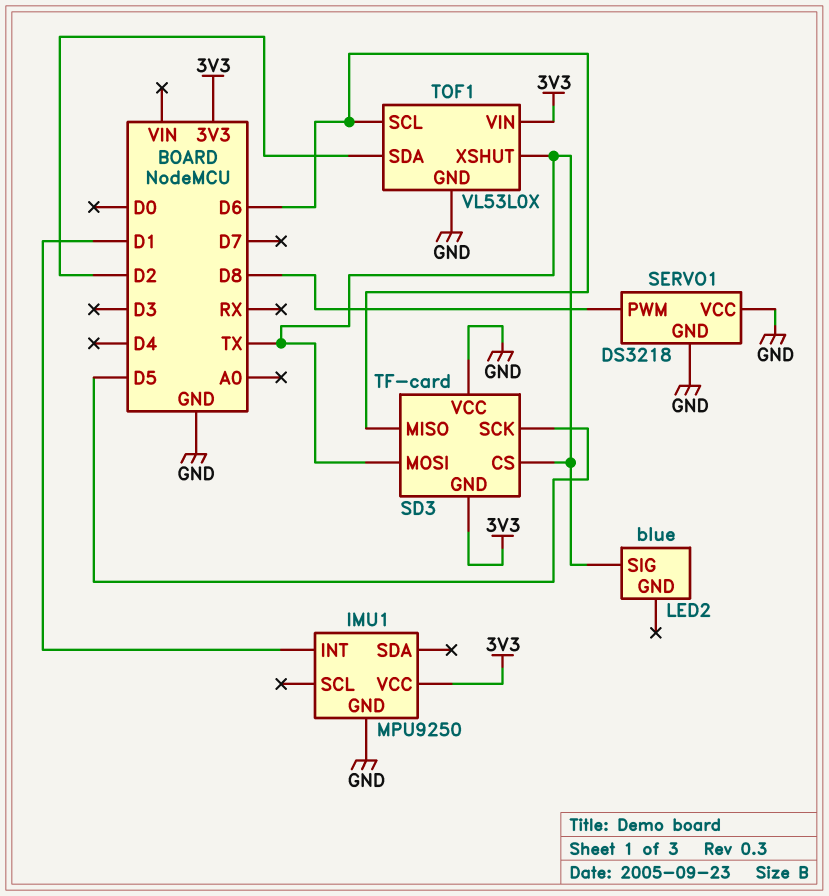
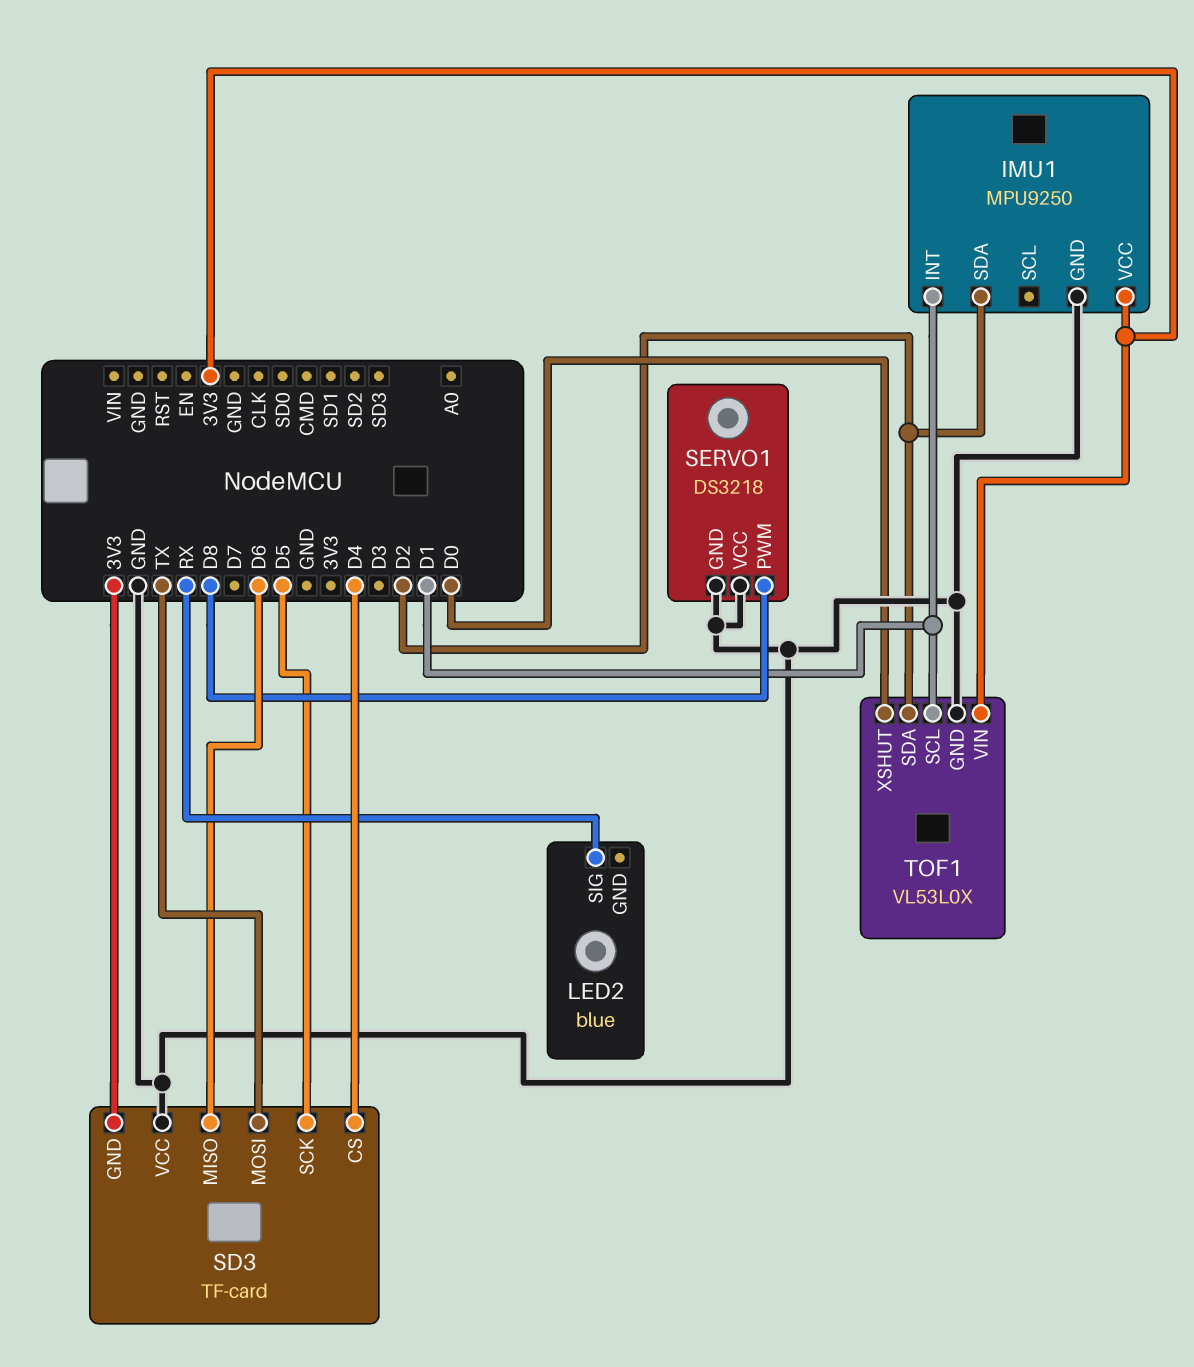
IMU1 pin SDA: none -> D2
LED2 pin SIG: TX -> RX
SD3 pin CS: TX -> D4
TOF1 pin SCL: D6 -> D1
TOF1 pin XSHUT: TX -> D0

